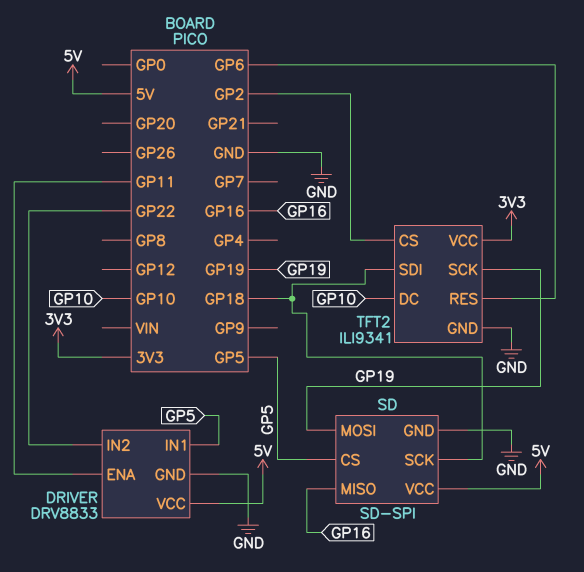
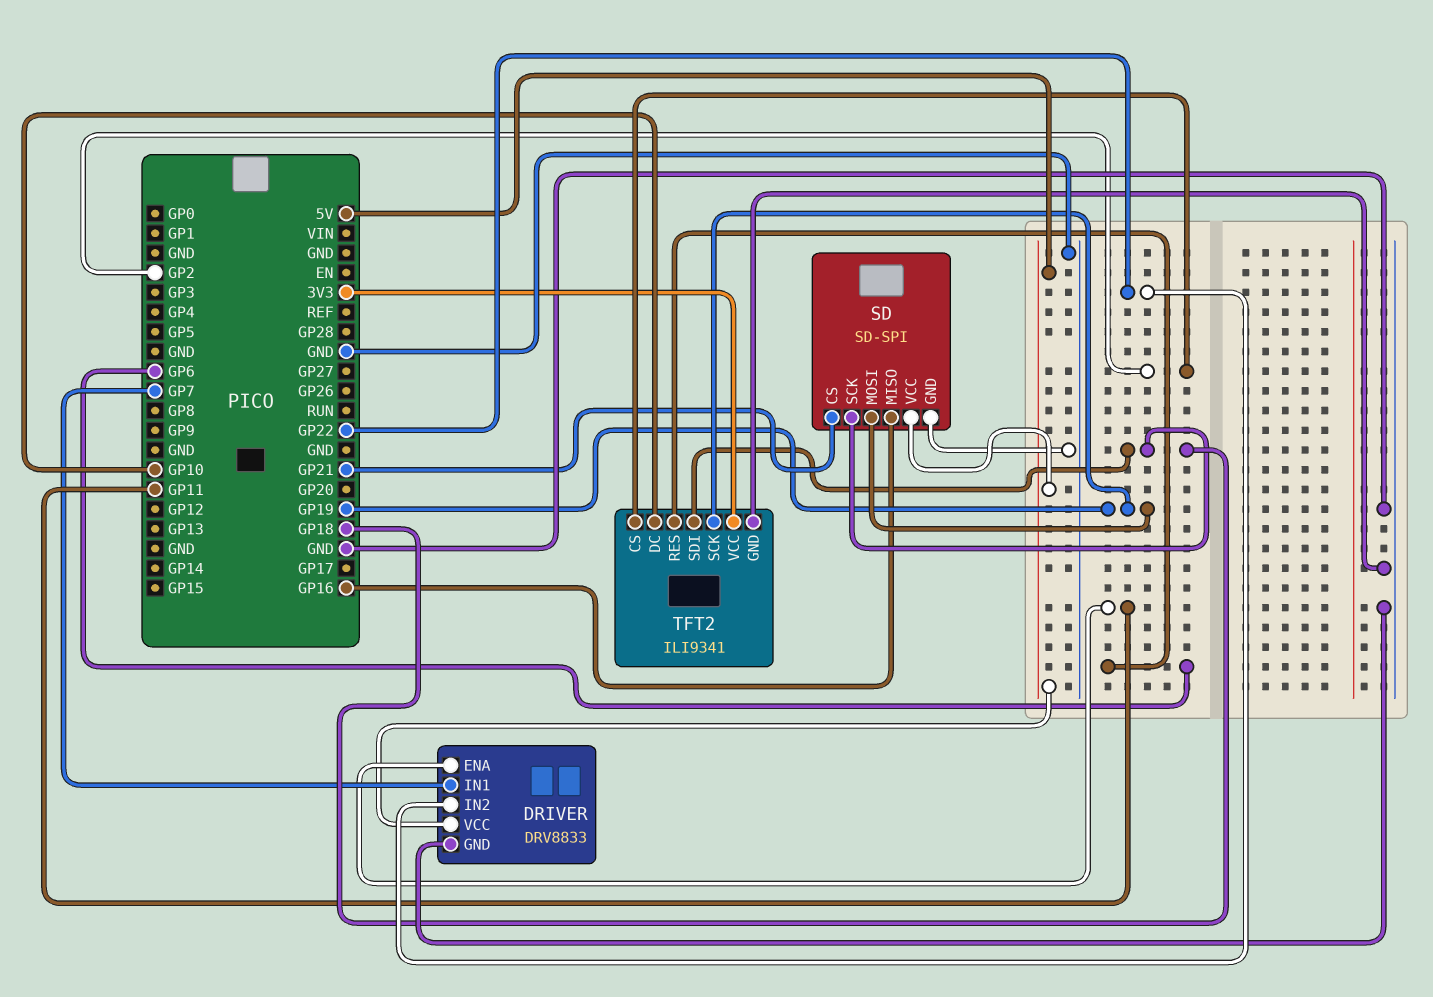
DRIVER pin IN1: GP5 -> GP7
SD pin CS: GP5 -> GP21

